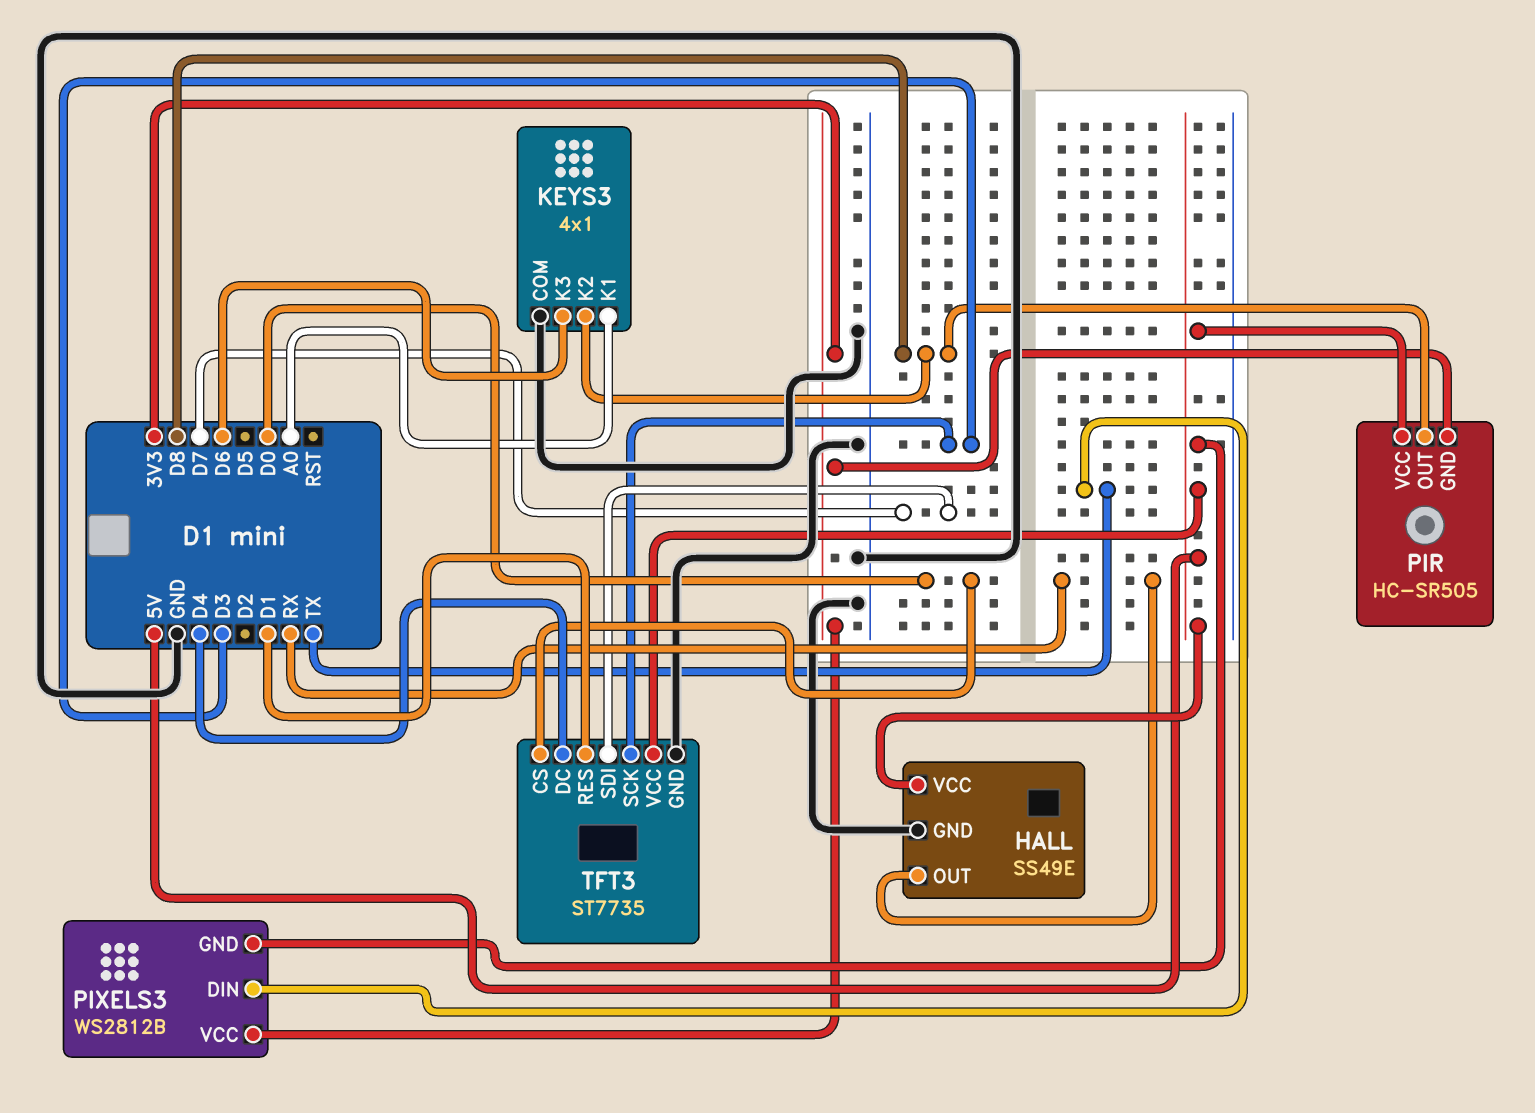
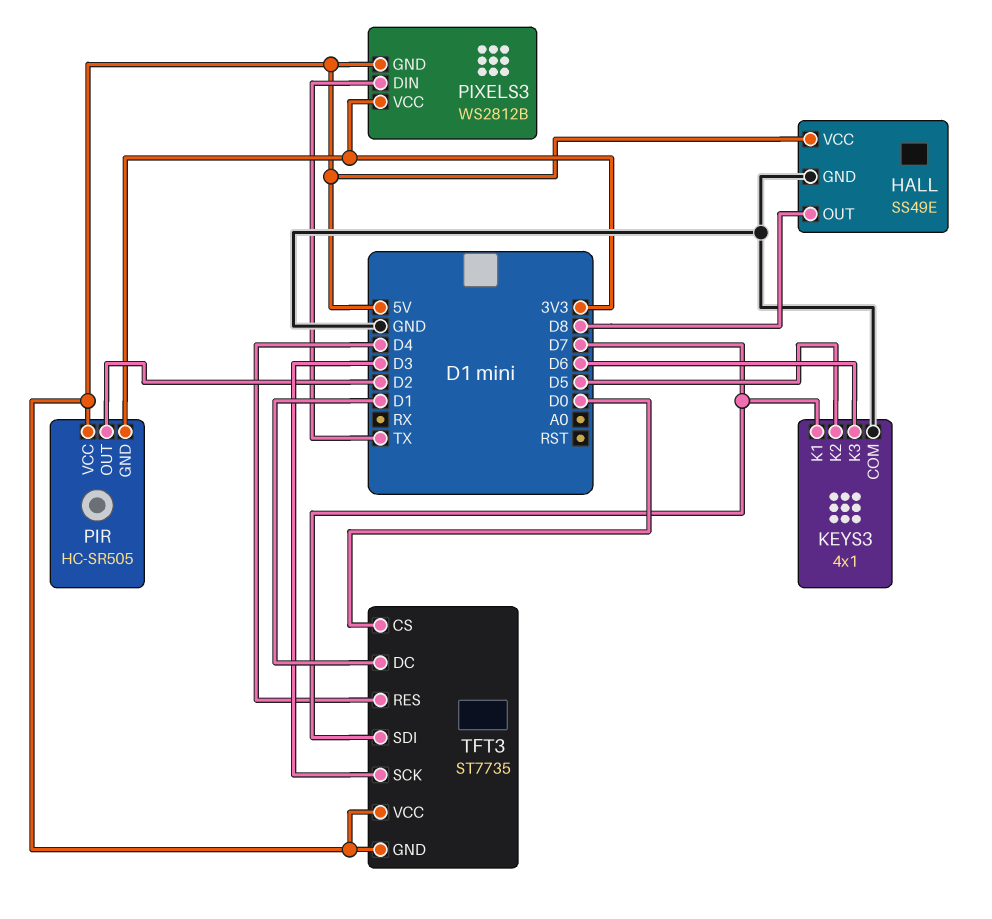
HALL pin OUT: RX -> D8
KEYS3 pin K1: A0 -> D7
KEYS3 pin K2: D8 -> D5
PIR pin OUT: D8 -> D2
TFT3 pin DC: D4 -> D1
TFT3 pin GND: GND -> 5V
TFT3 pin RES: D1 -> D4

